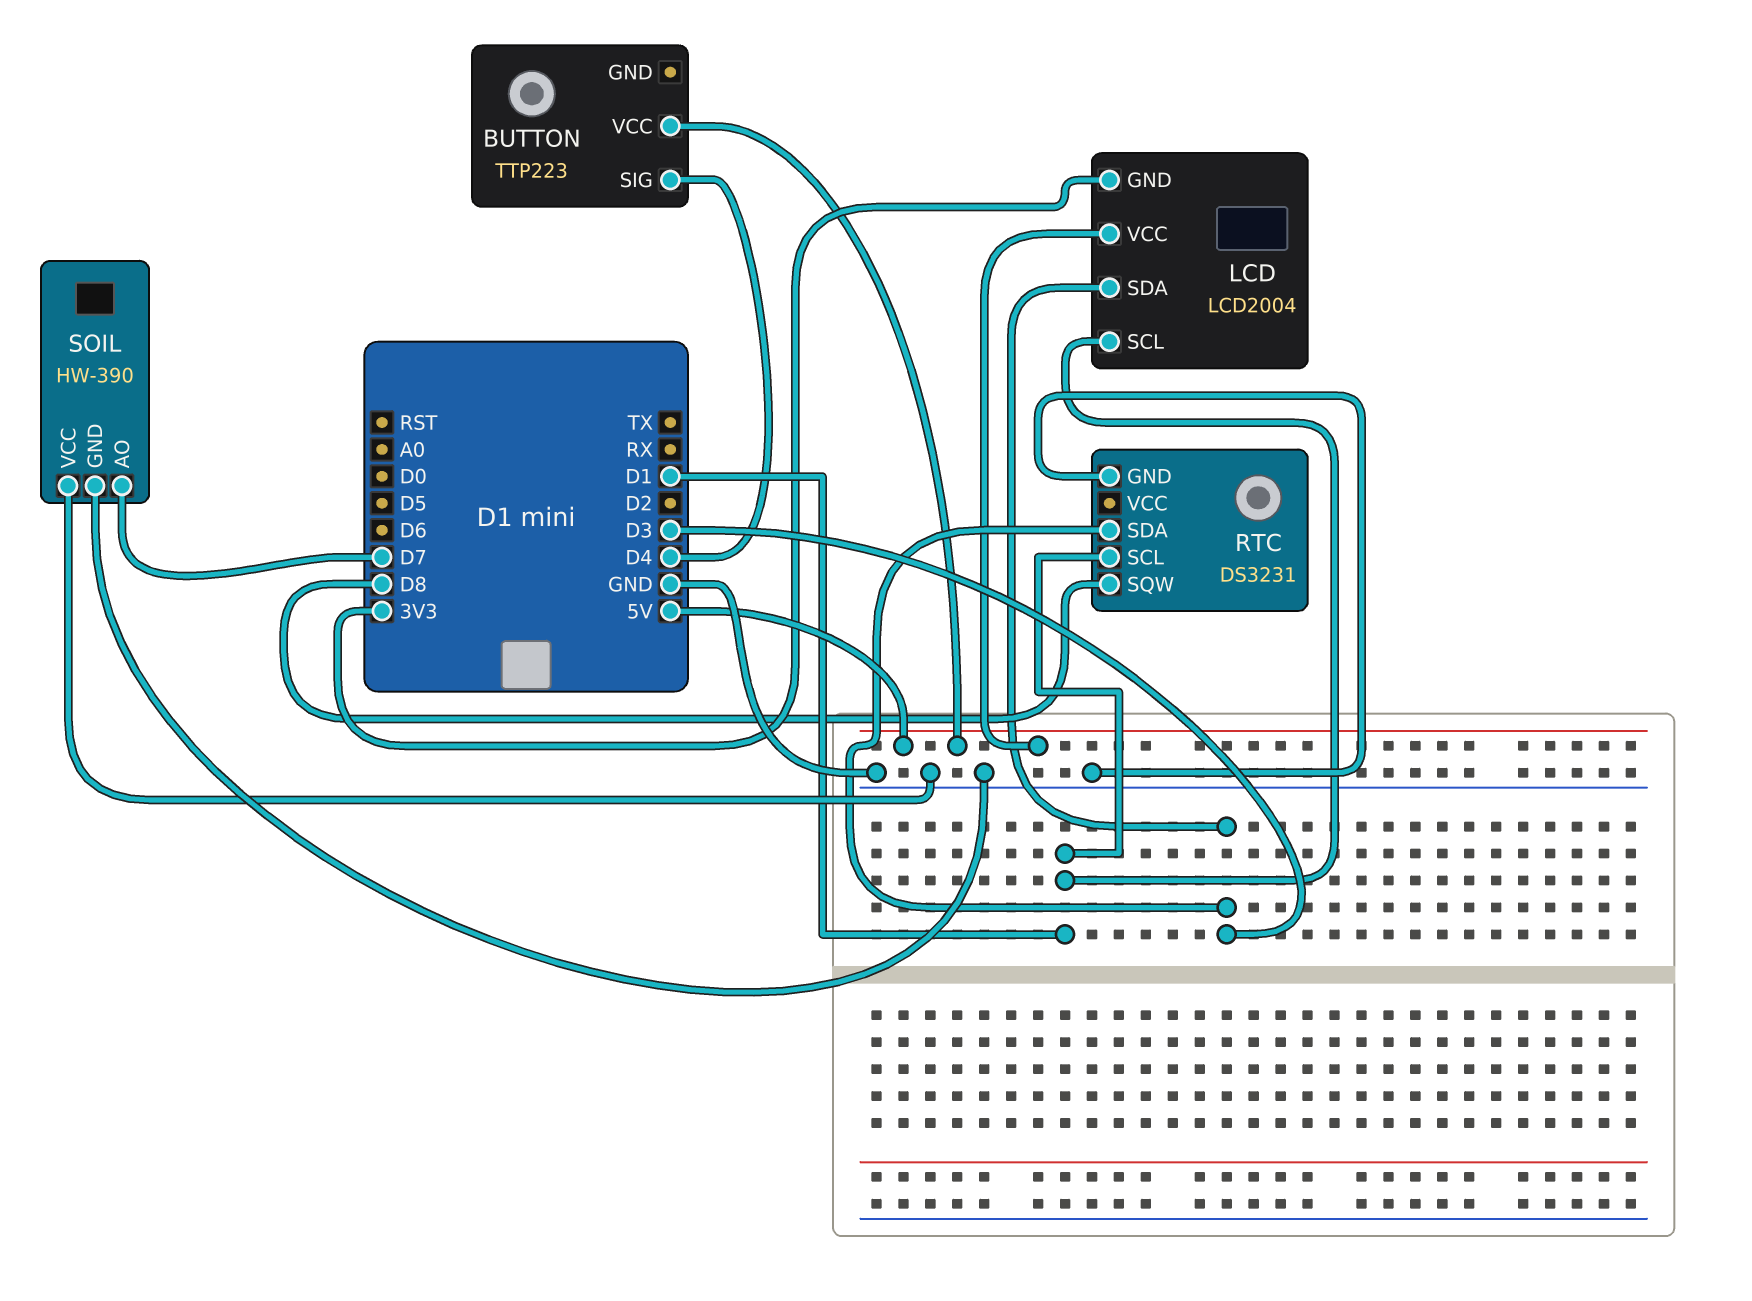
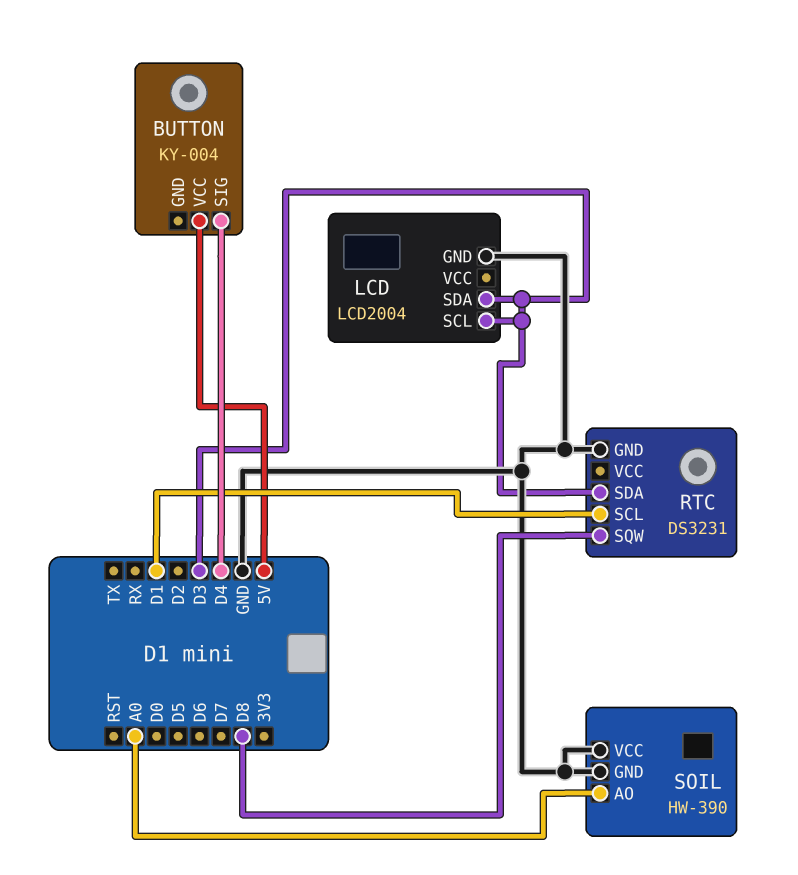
BUTTON: TTP223 -> KY-004
LCD pin GND: 3V3 -> GND
LCD pin SCL: D1 -> D3
LCD pin VCC: 5V -> none
SOIL pin AO: D7 -> A0

